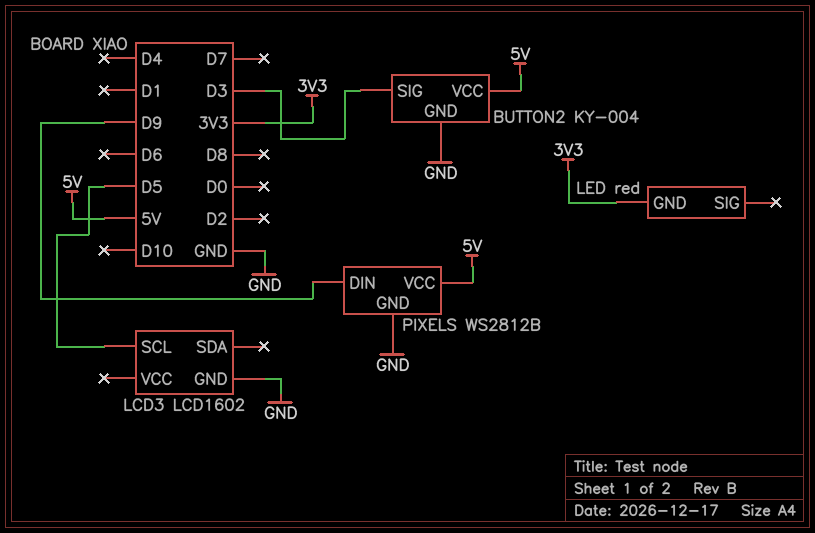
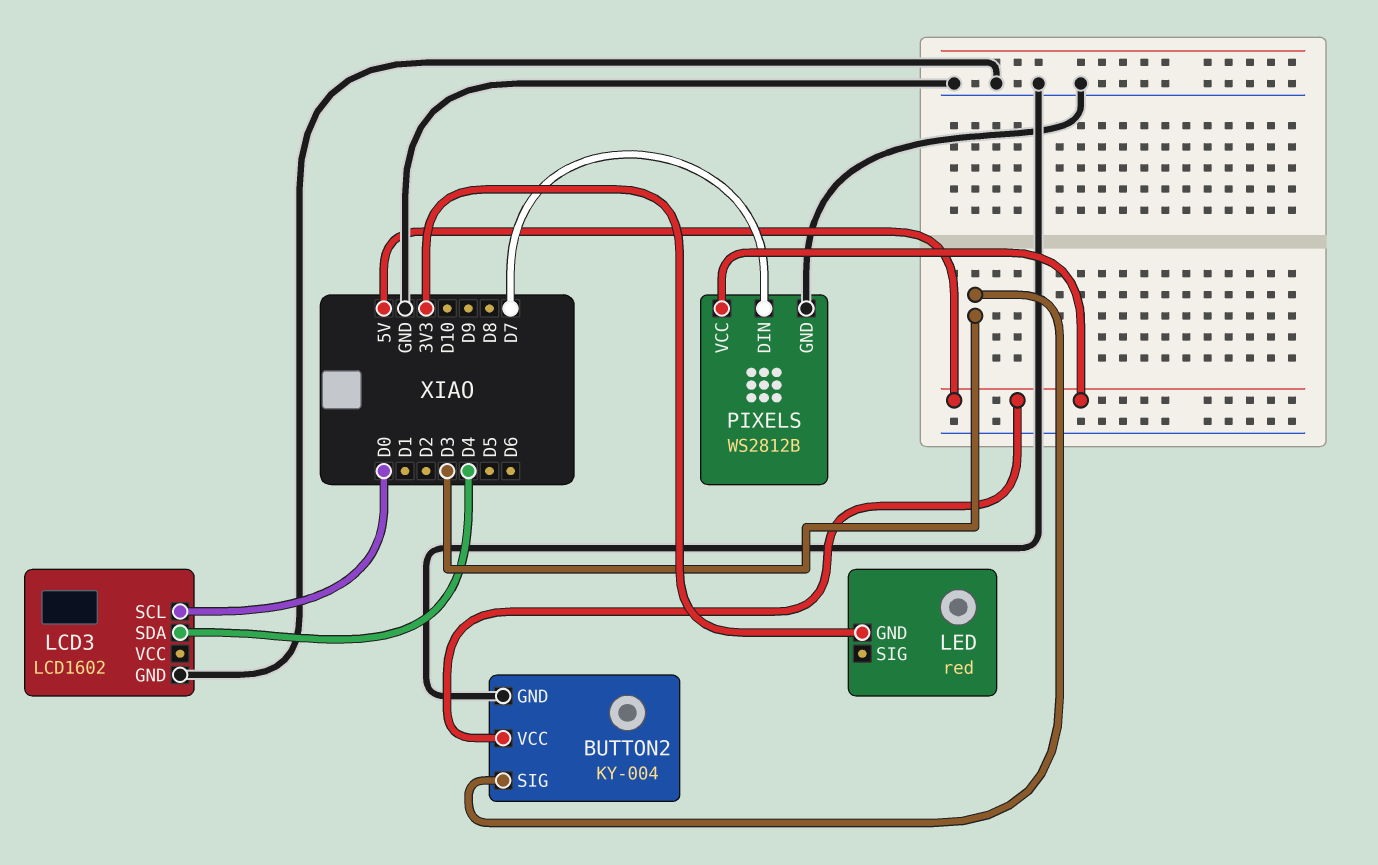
LCD3 pin SCL: D5 -> D0
LCD3 pin SDA: none -> D4
PIXELS pin DIN: D9 -> D7

